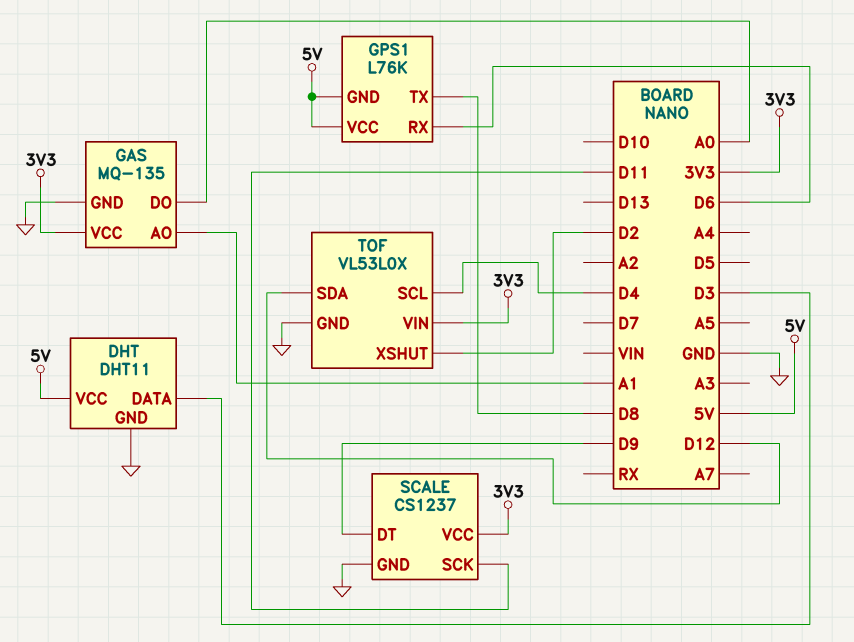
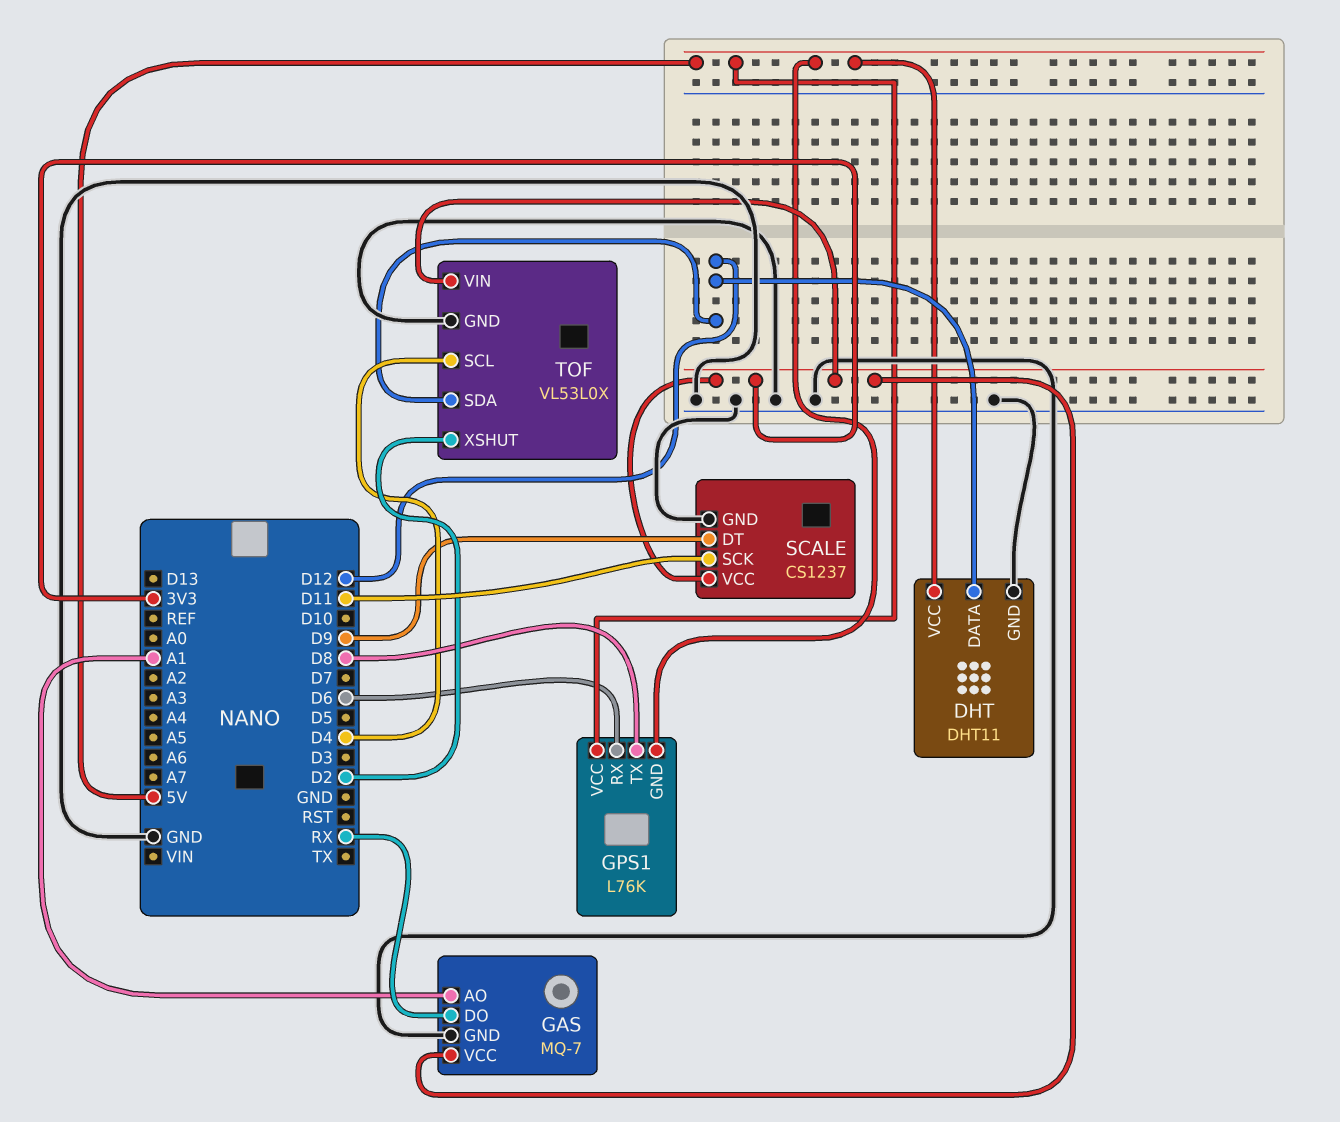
DHT pin DATA: D3 -> D12
GAS: MQ-135 -> MQ-7
GAS pin DO: A0 -> RX

